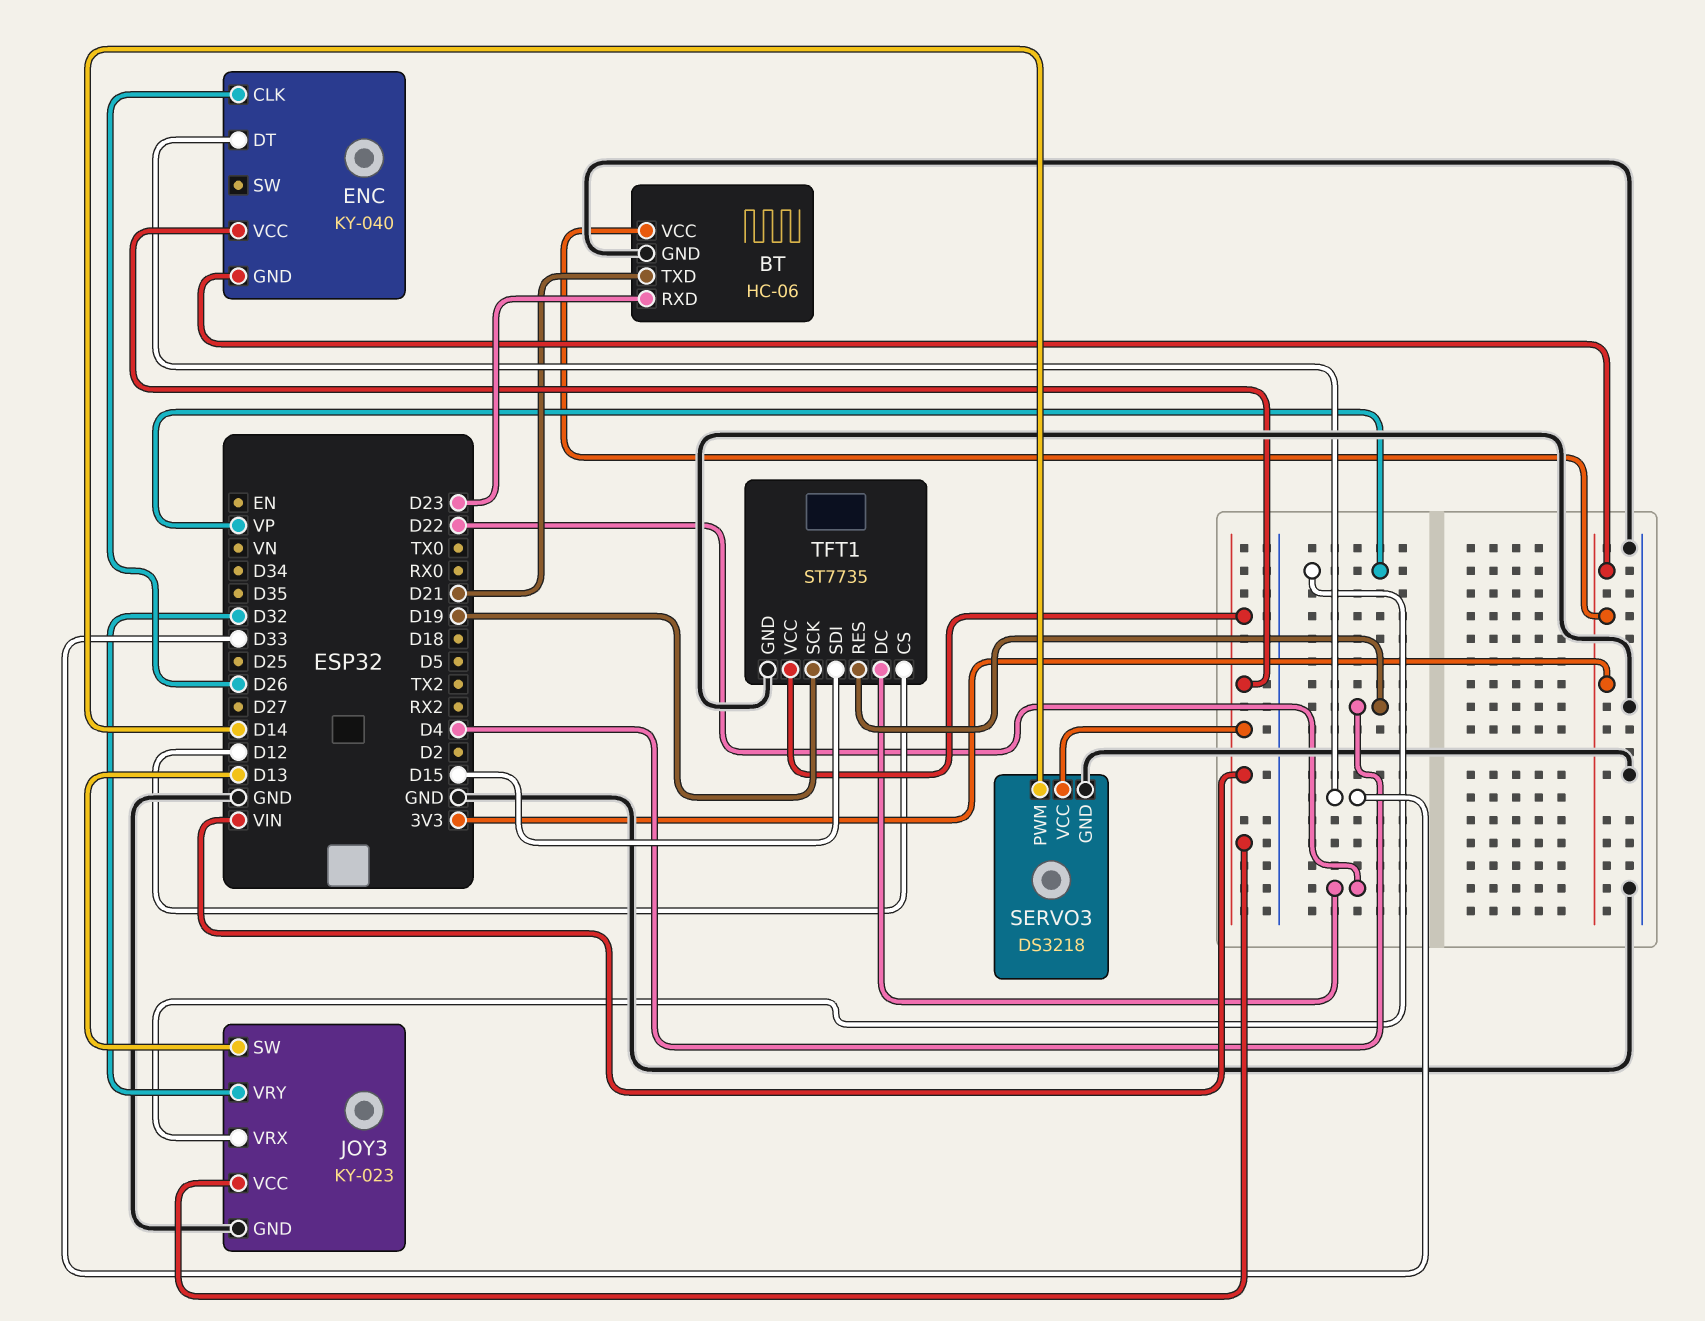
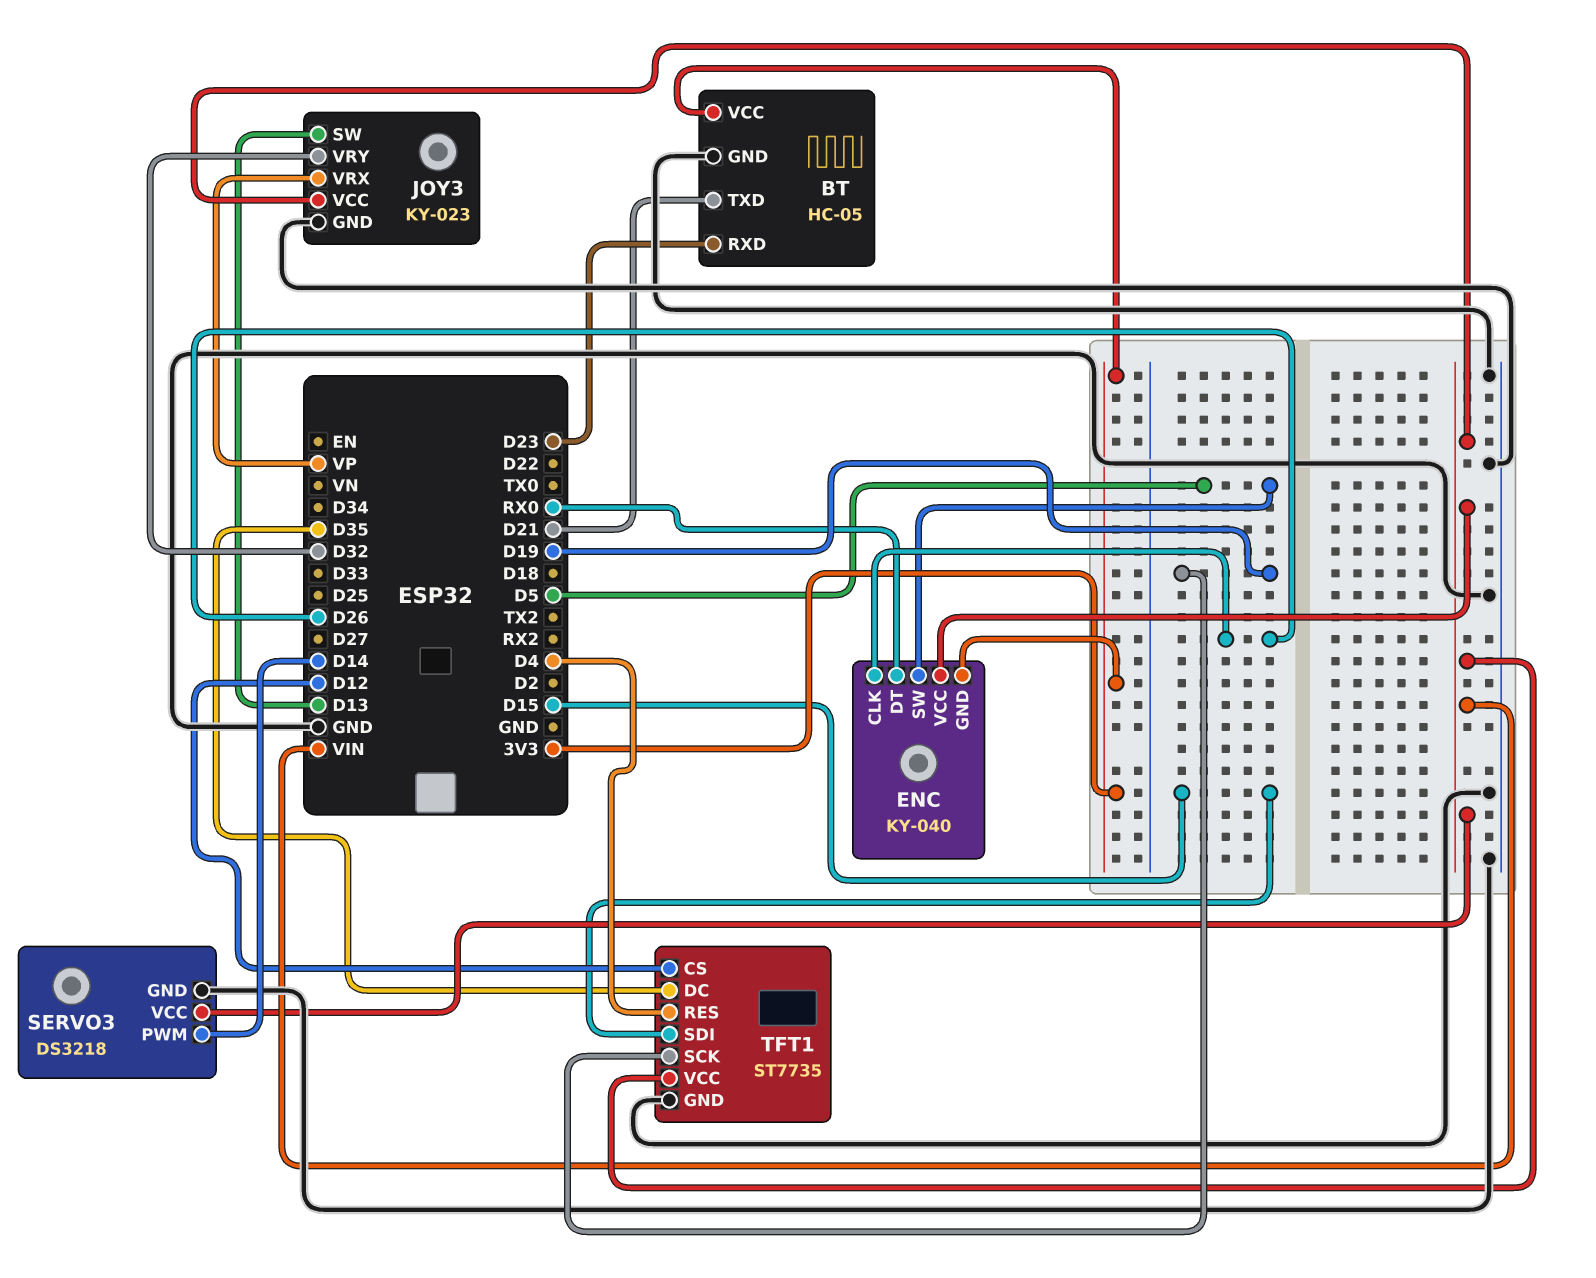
BT: HC-06 -> HC-05
ENC pin DT: D33 -> RX0
ENC pin SW: none -> D5
TFT1 pin DC: D22 -> D35

